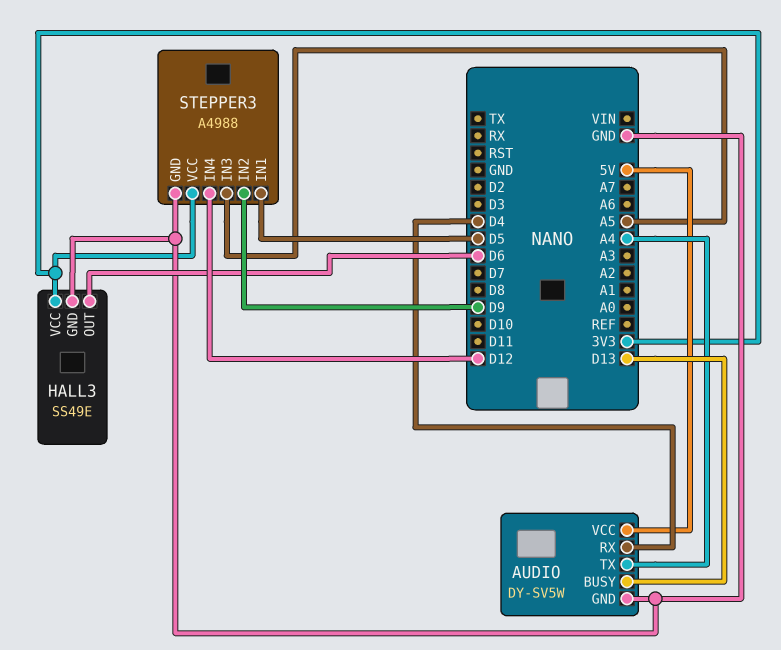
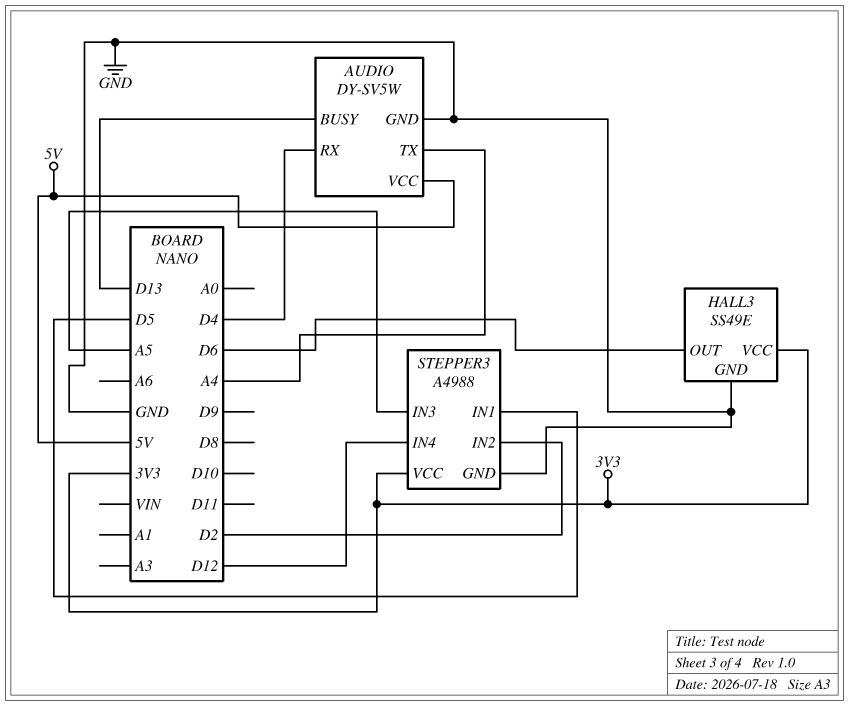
STEPPER3 pin IN2: D9 -> D2

